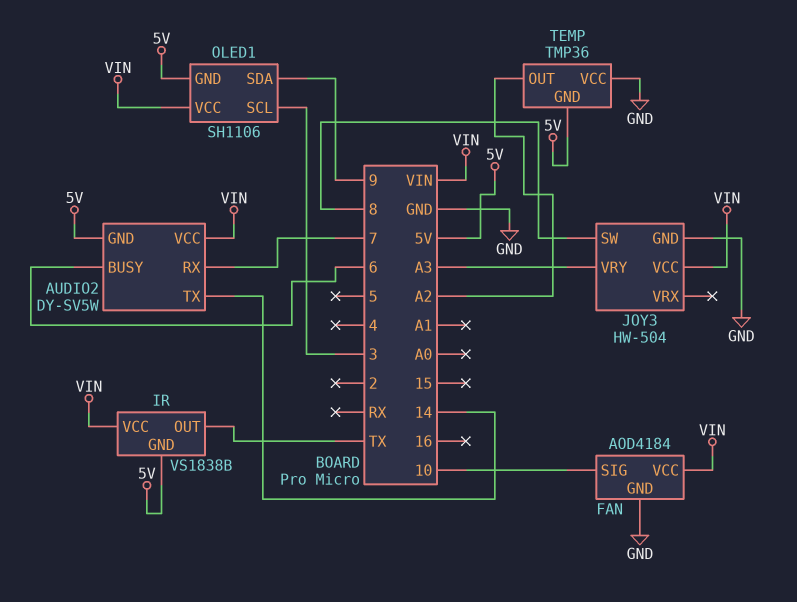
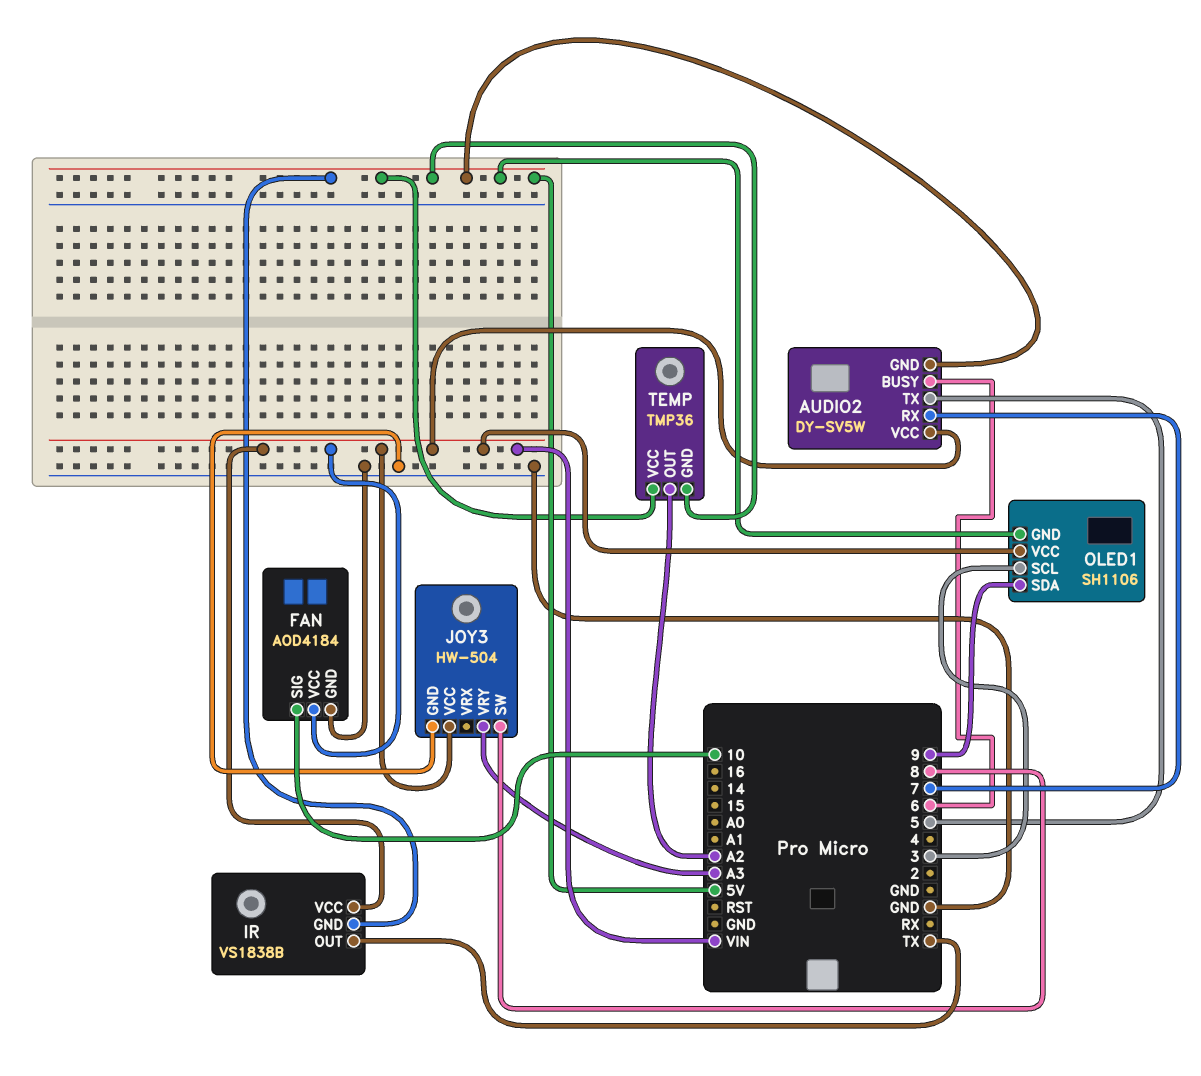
AUDIO2 pin TX: 14 -> 5
TEMP pin VCC: GND -> 5V

